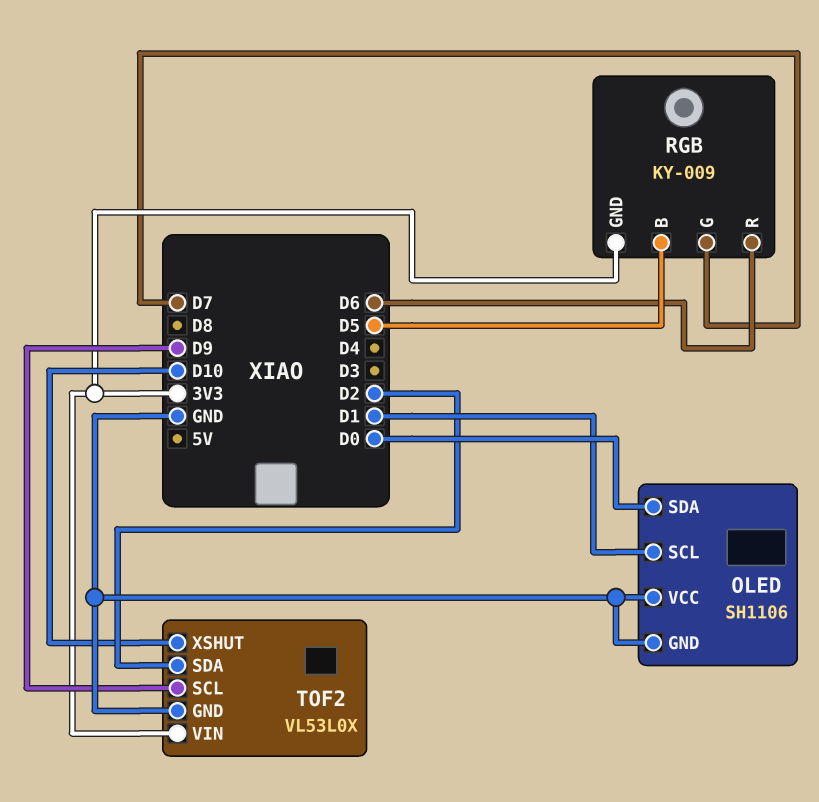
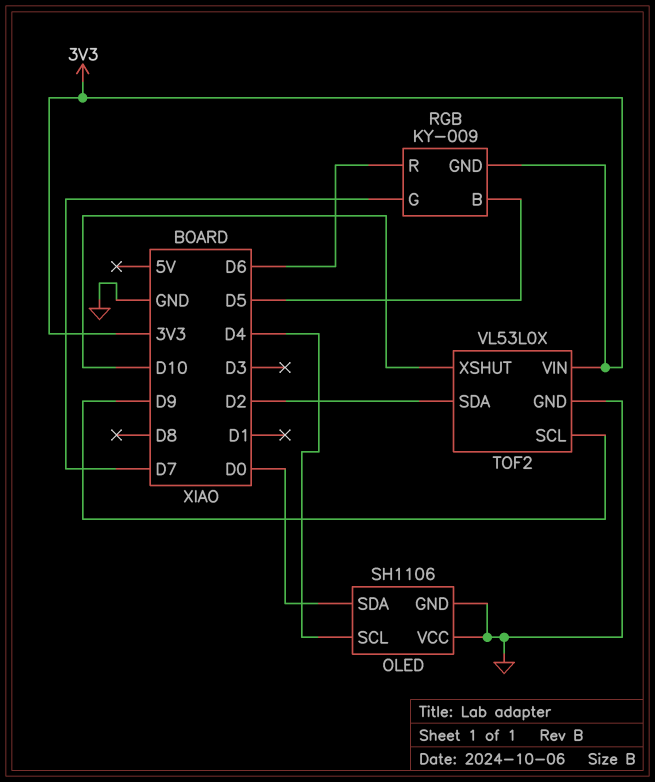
OLED pin SCL: D1 -> D4

